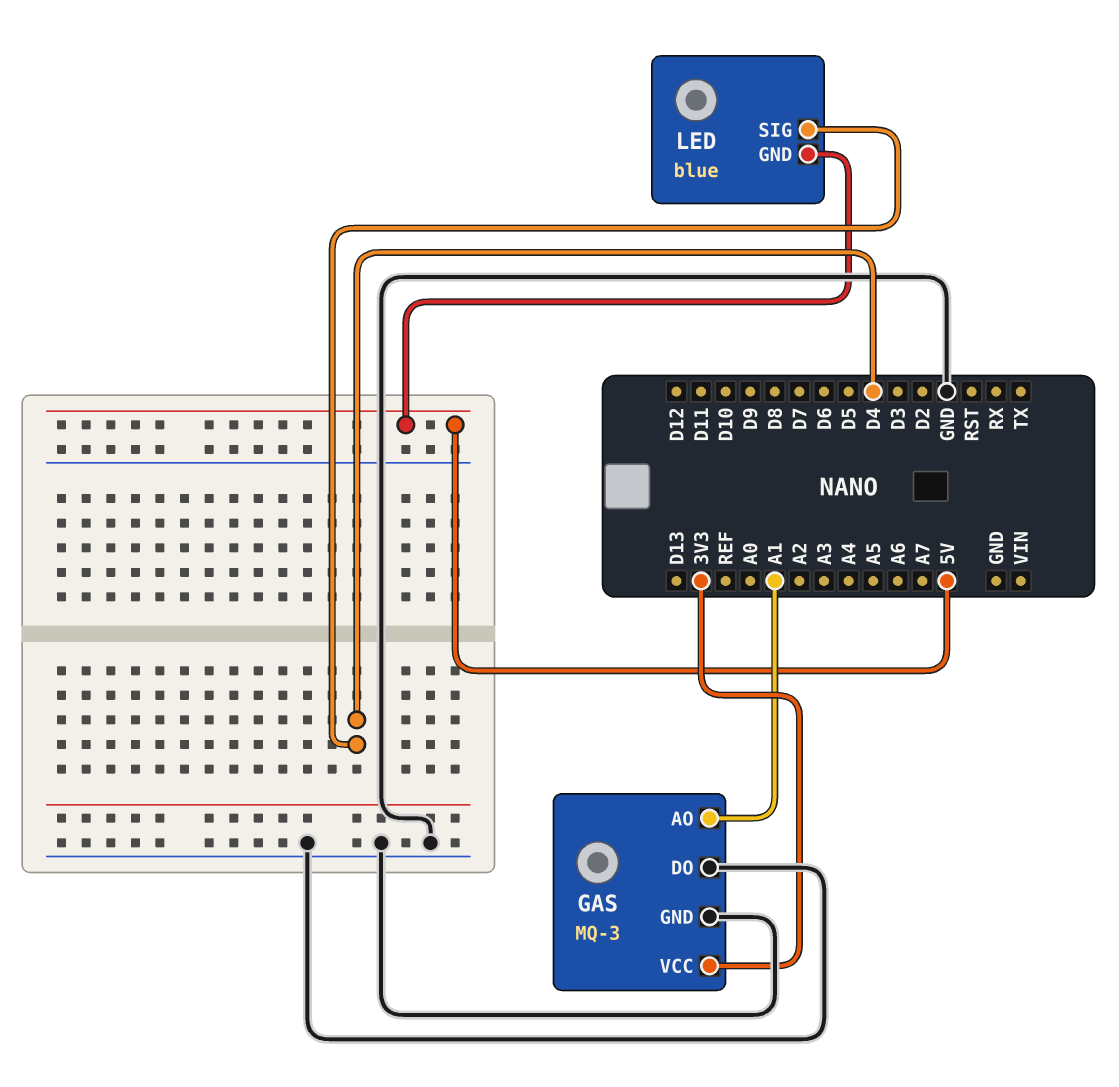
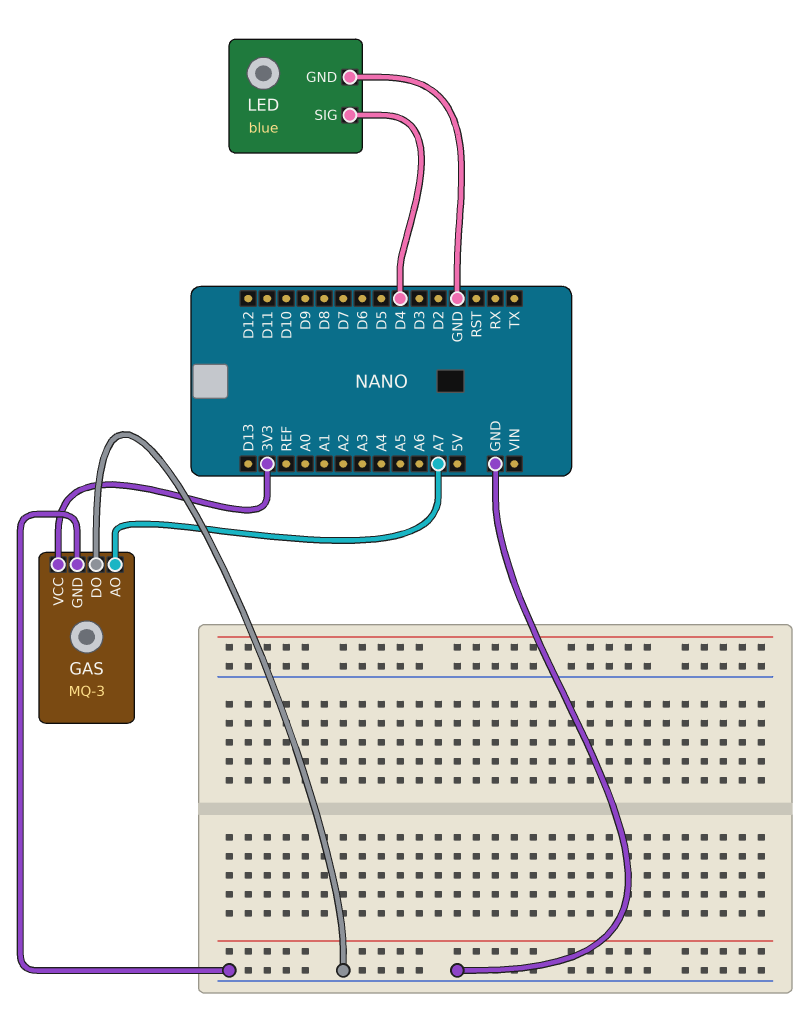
GAS pin AO: A1 -> A7
LED pin GND: 5V -> GND

